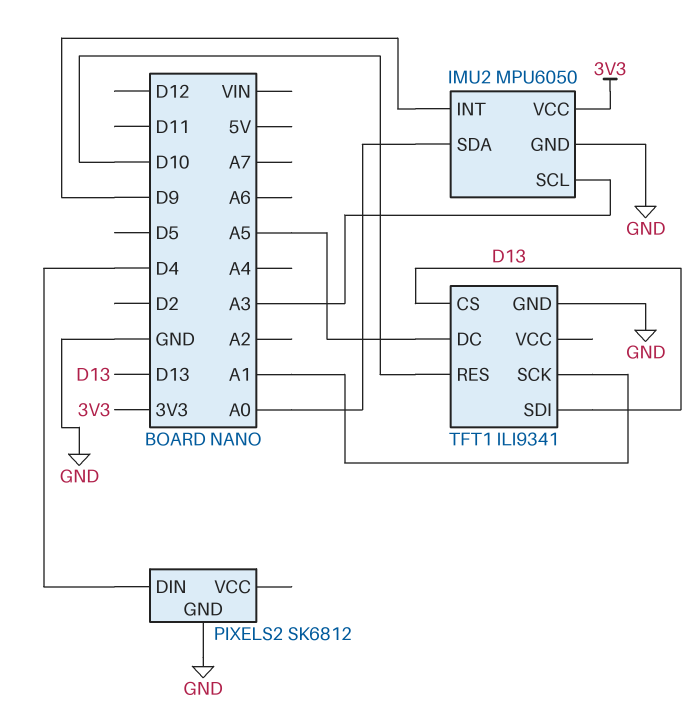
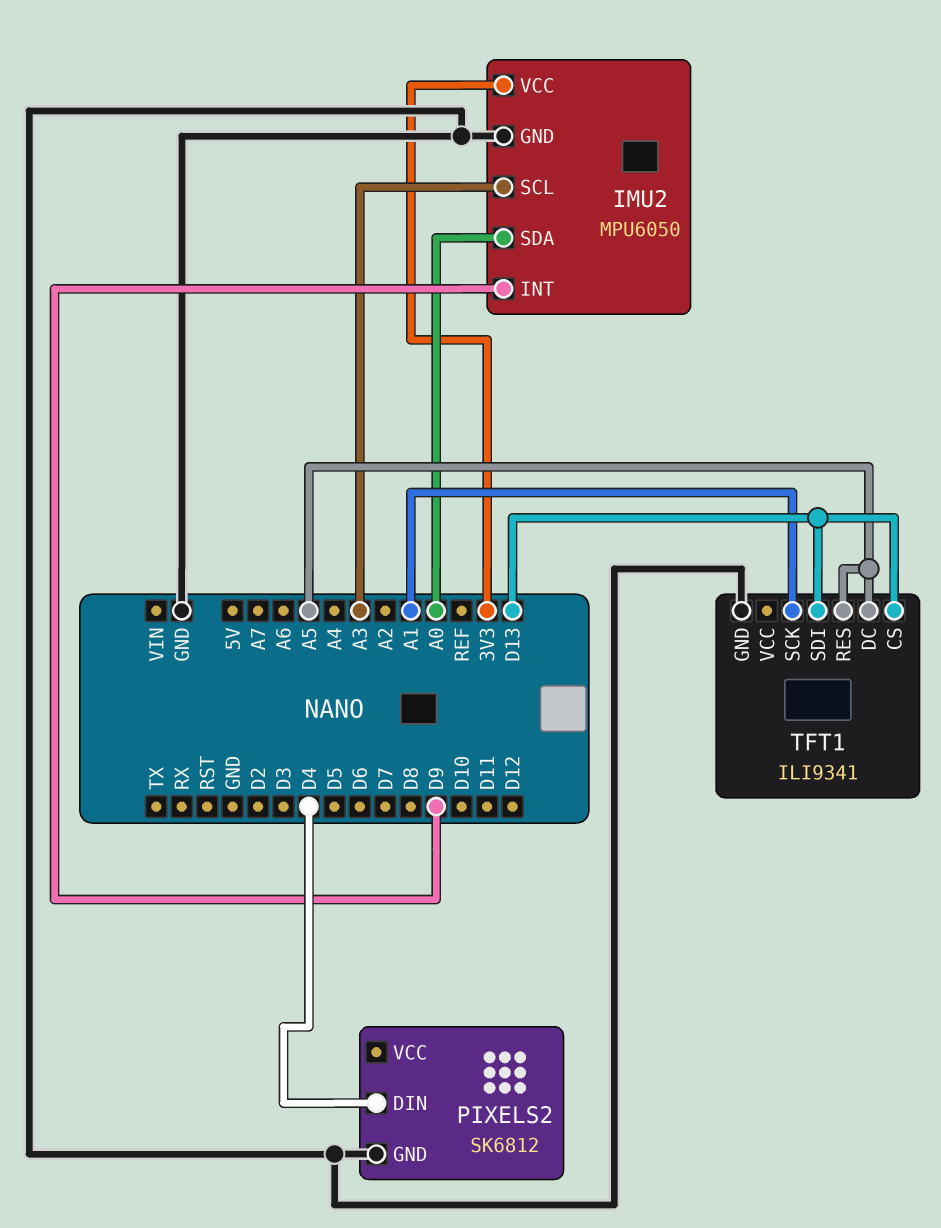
TFT1 pin RES: D10 -> A5

